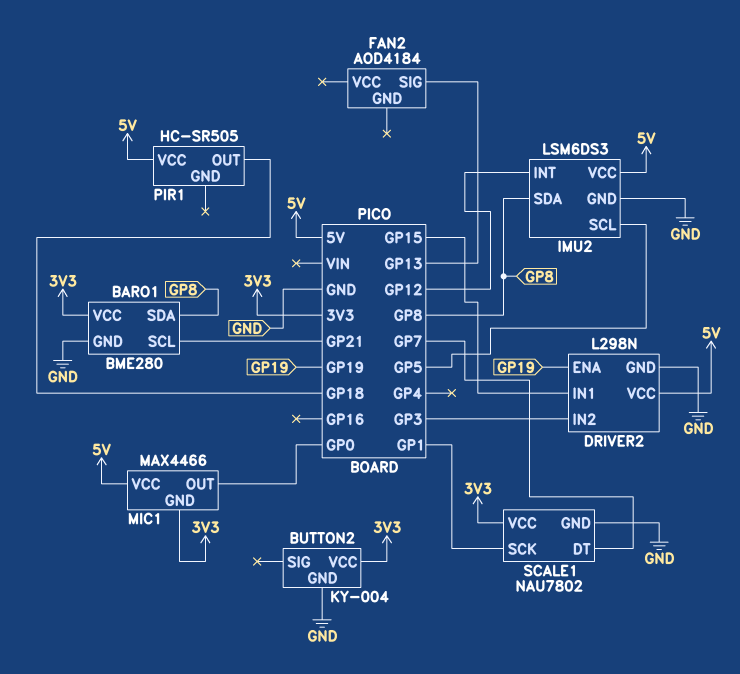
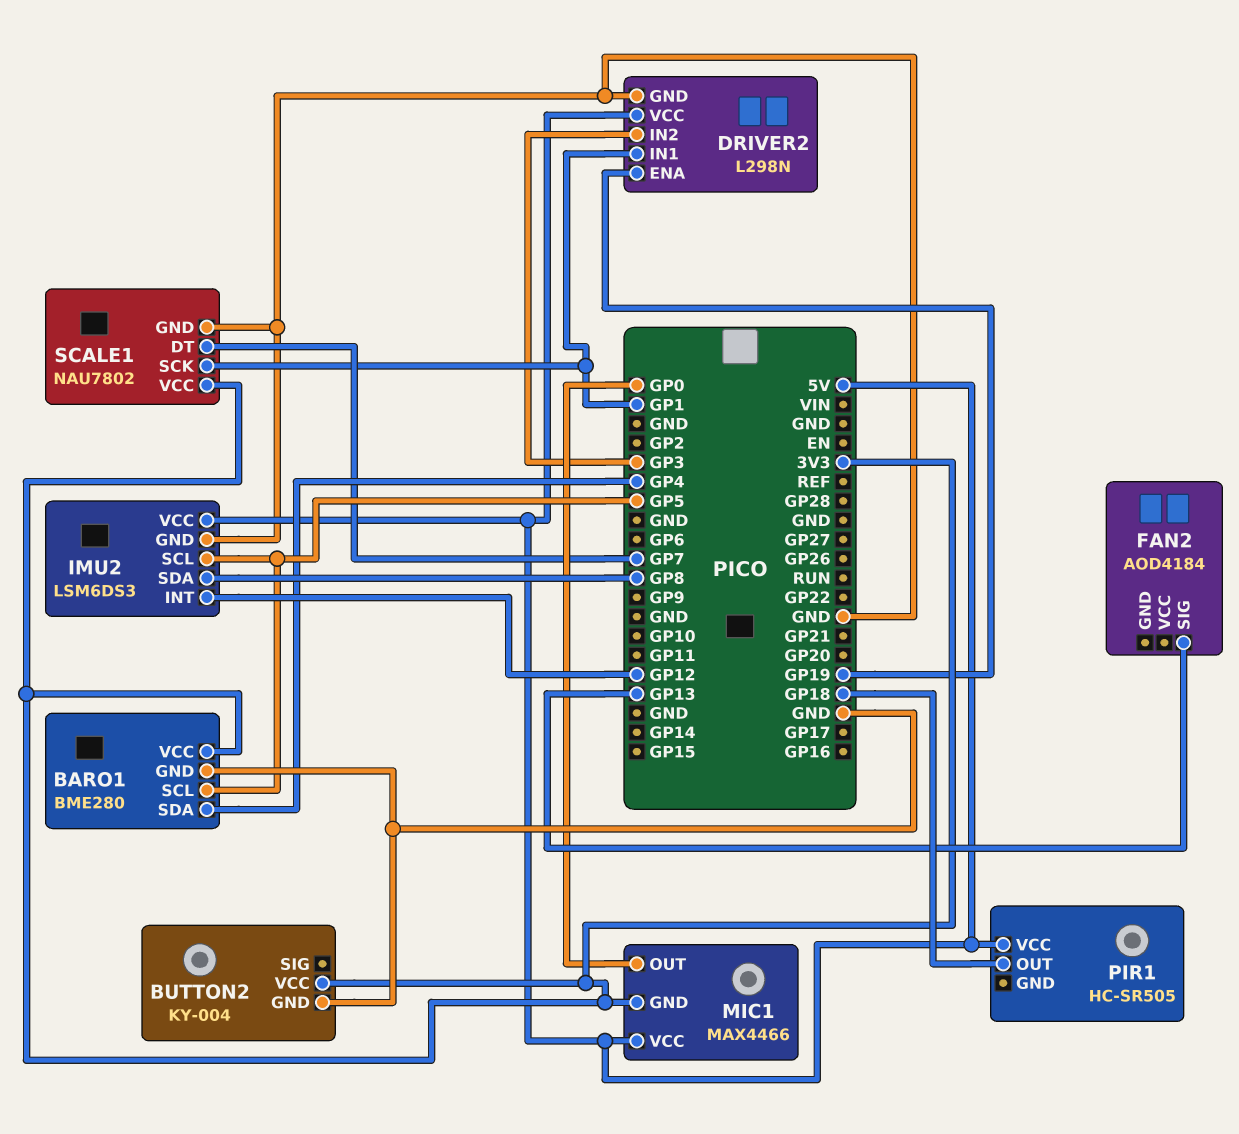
BARO1 pin SCL: GP21 -> GP5
BARO1 pin SDA: GP8 -> GP4
DRIVER2 pin IN1: GP15 -> GP1

